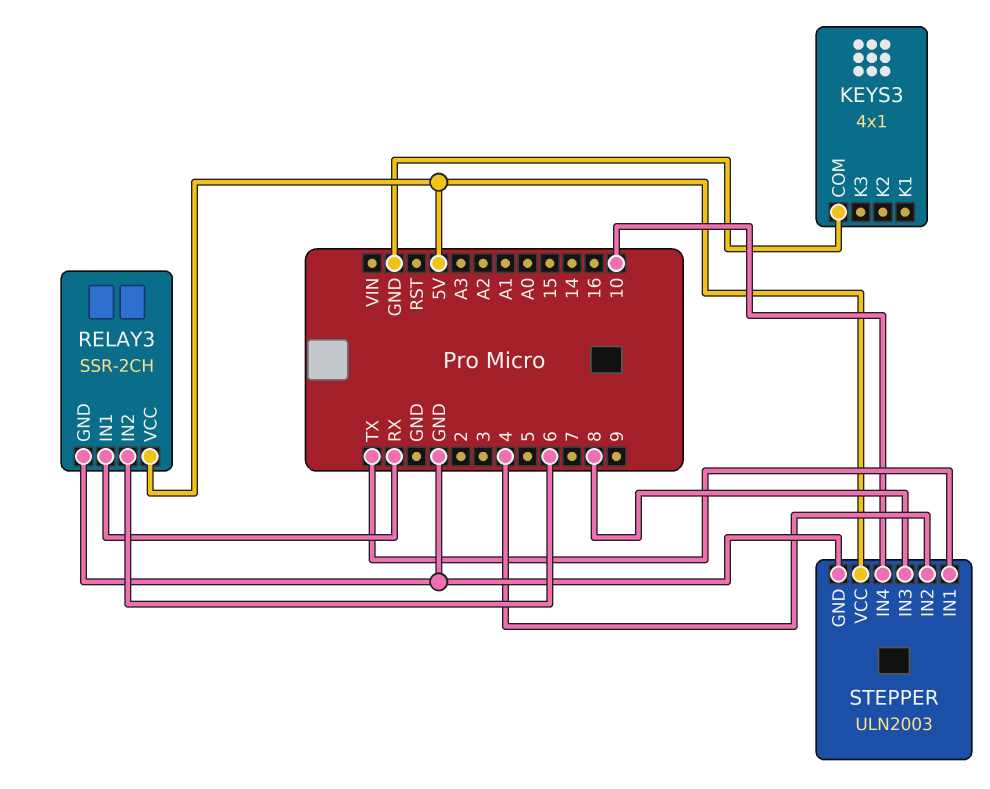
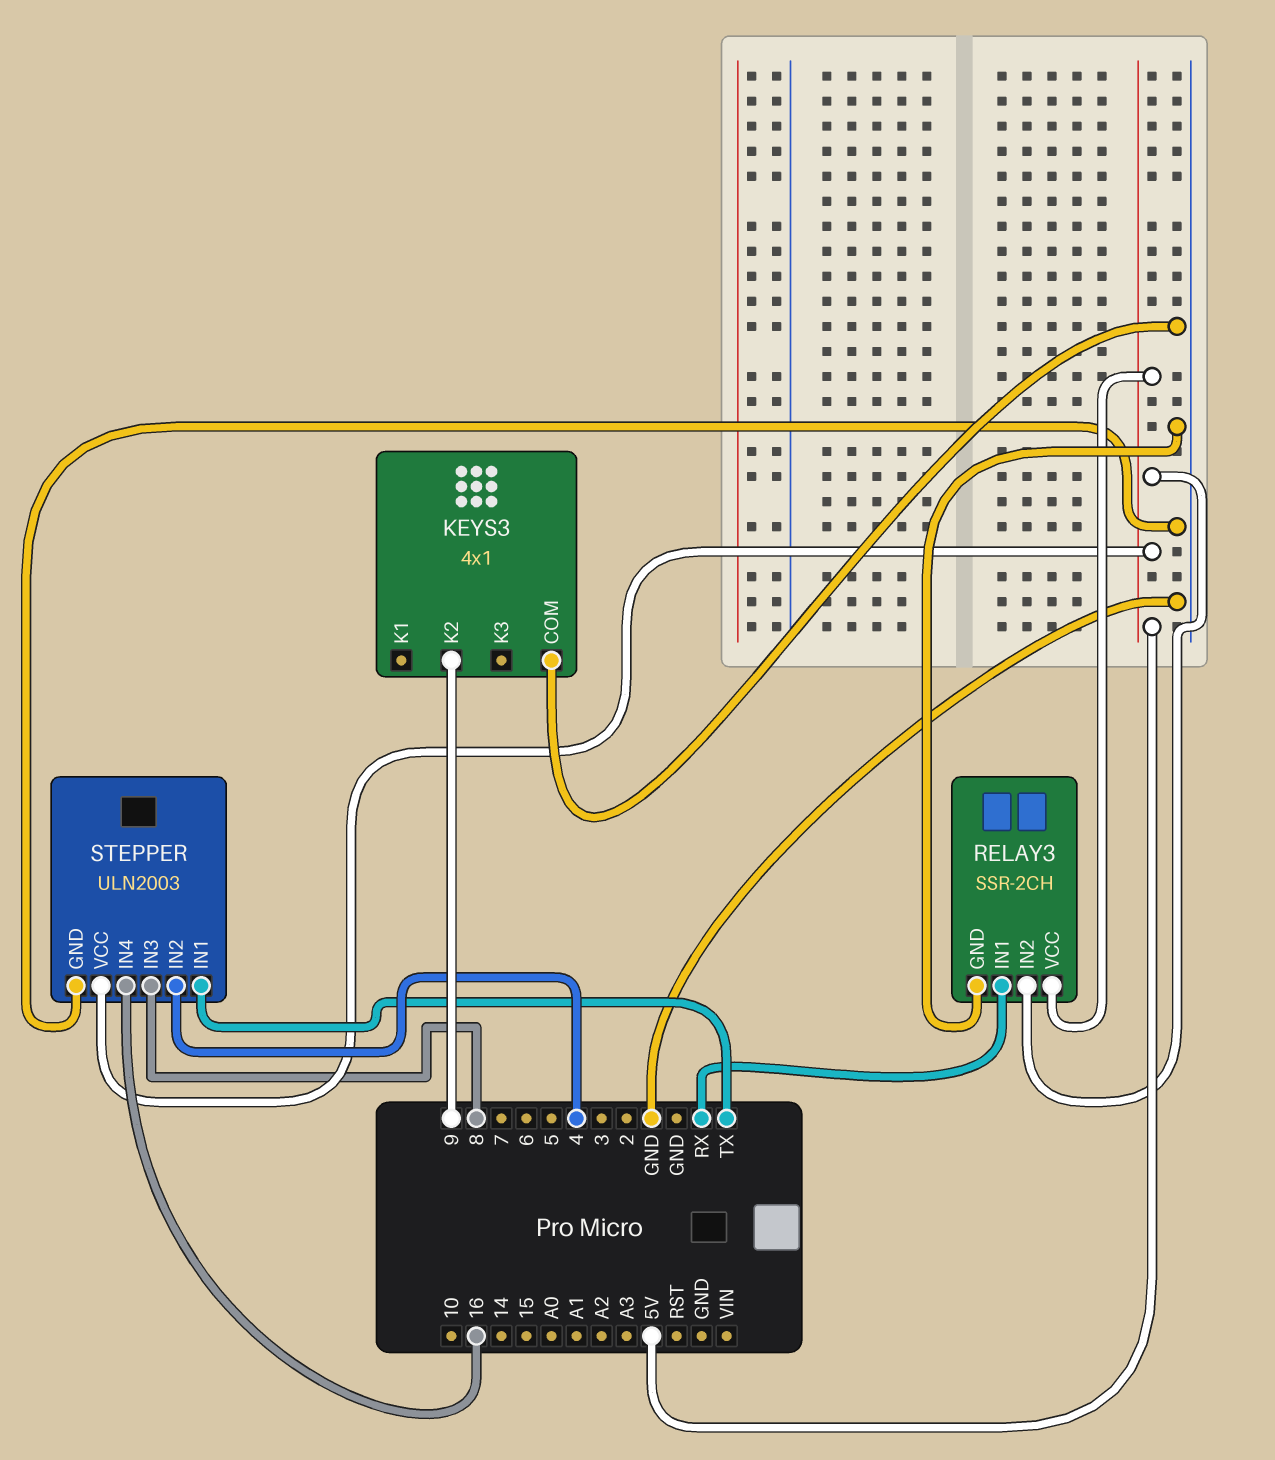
KEYS3 pin K2: none -> 9
RELAY3 pin IN2: 6 -> 5V
STEPPER pin IN4: 10 -> 16

